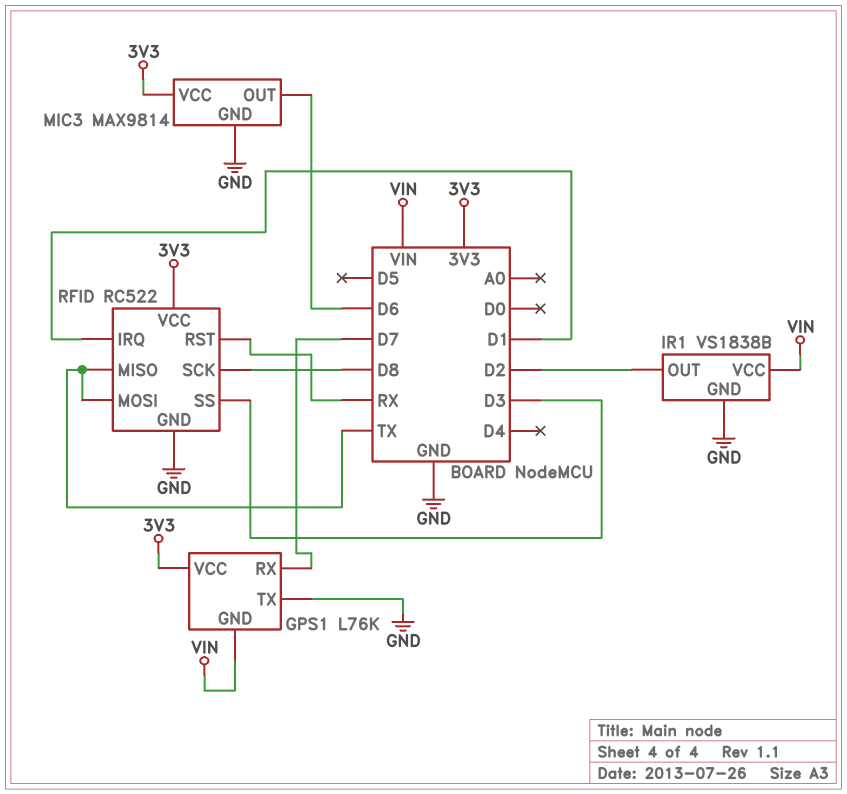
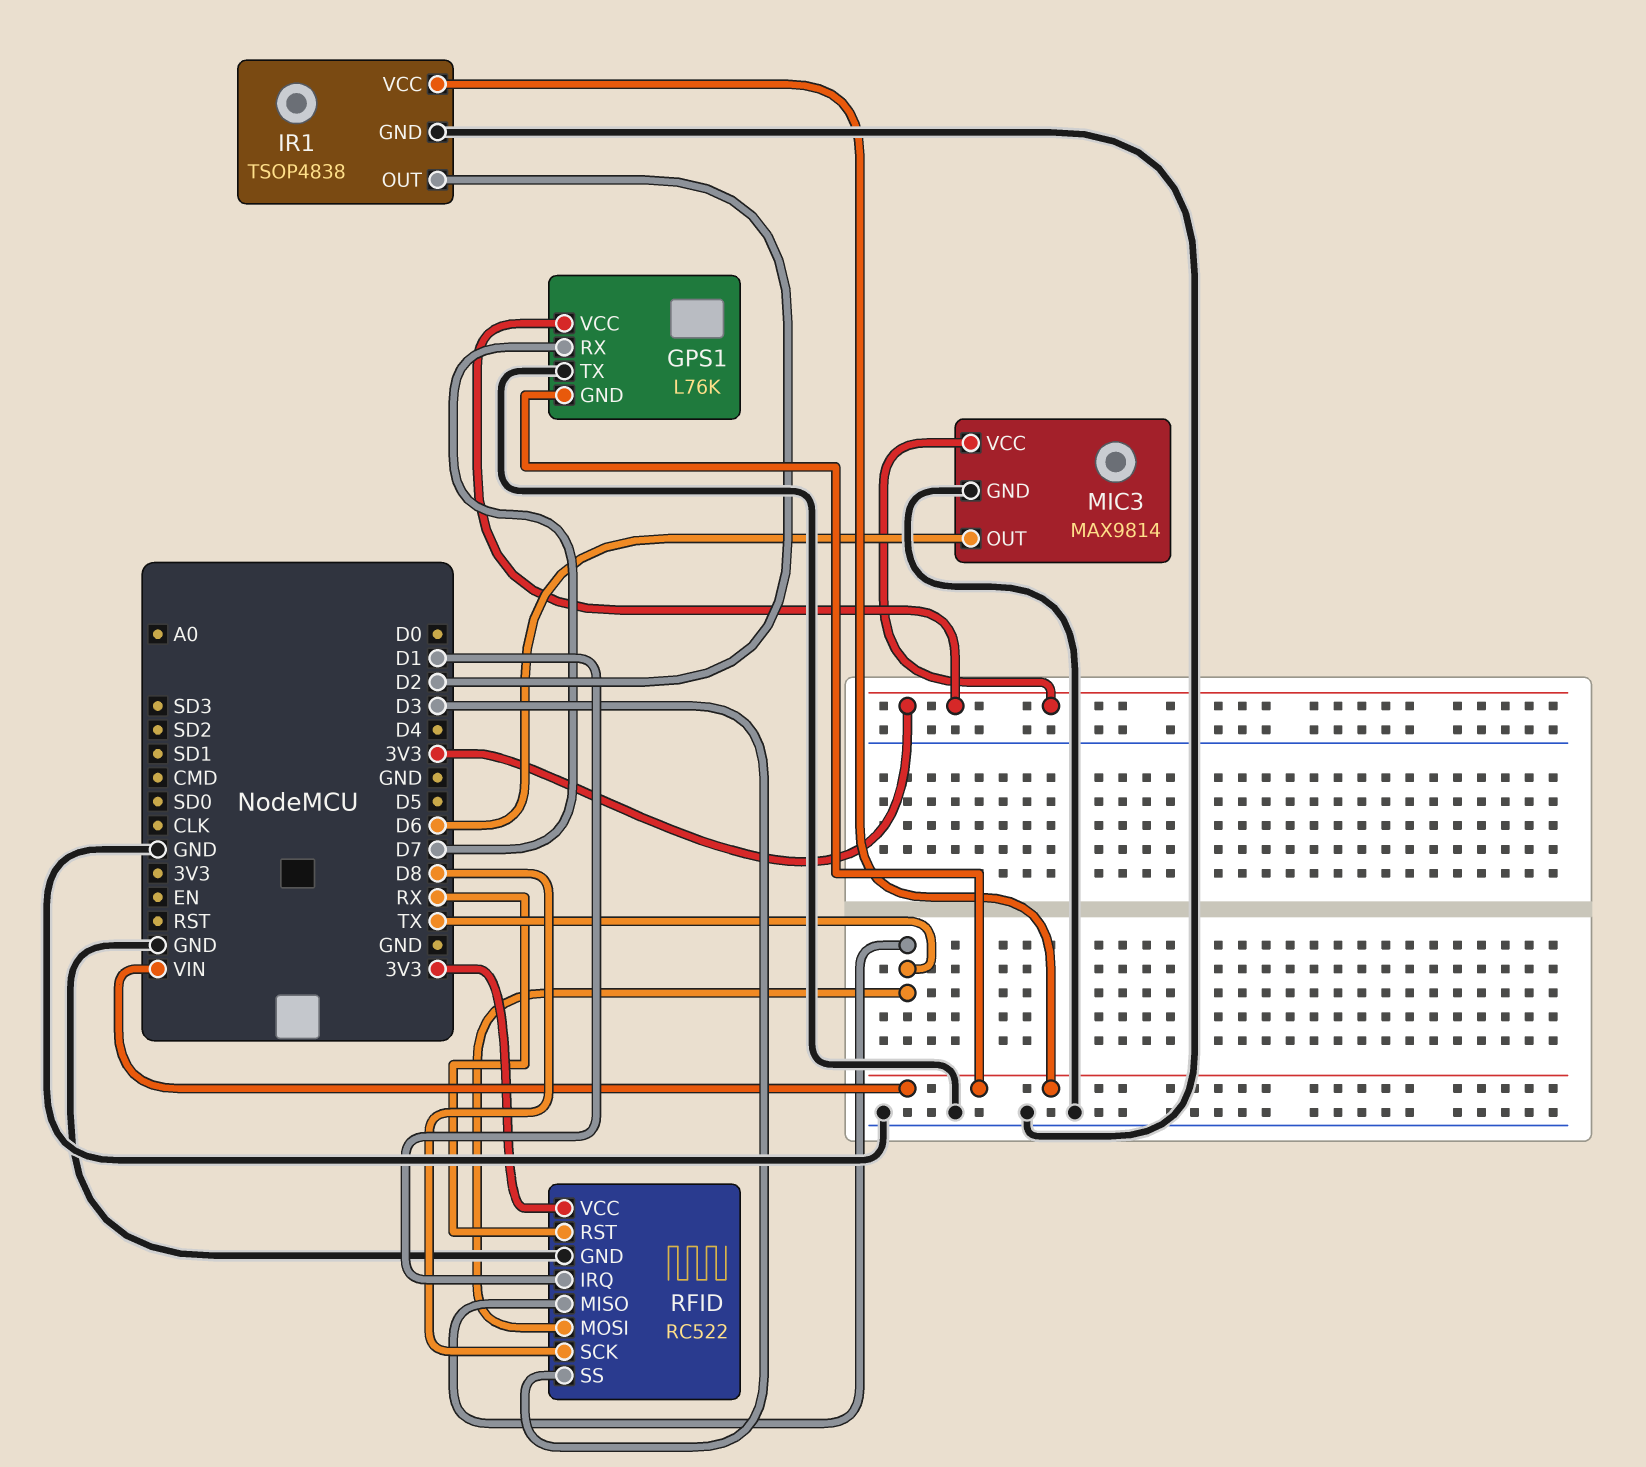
IR1: VS1838B -> TSOP4838

